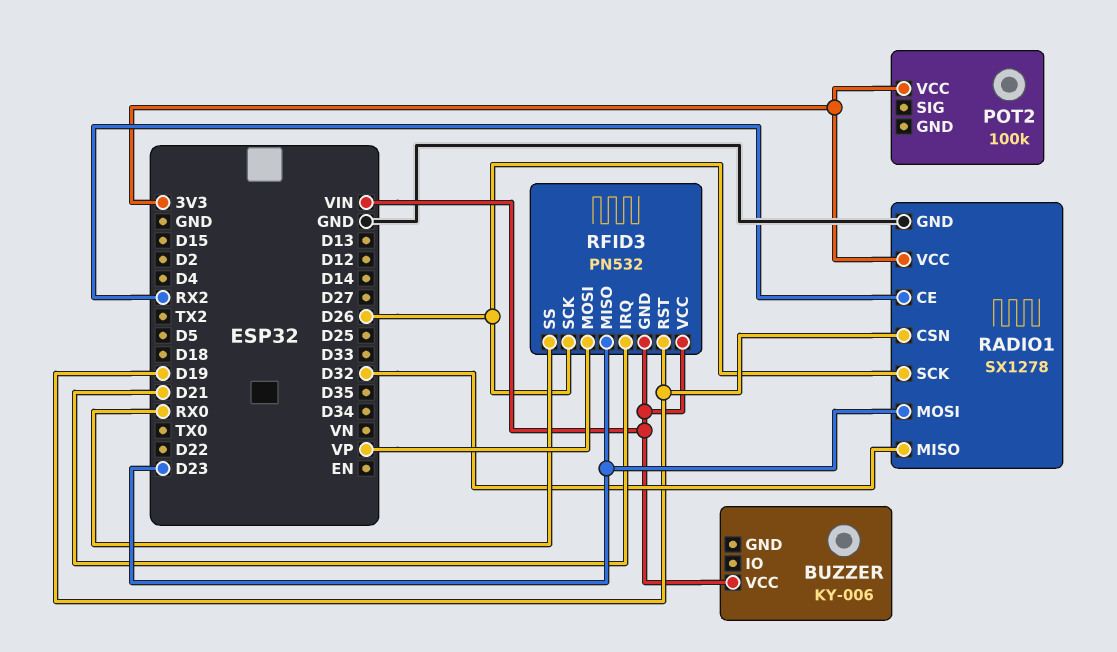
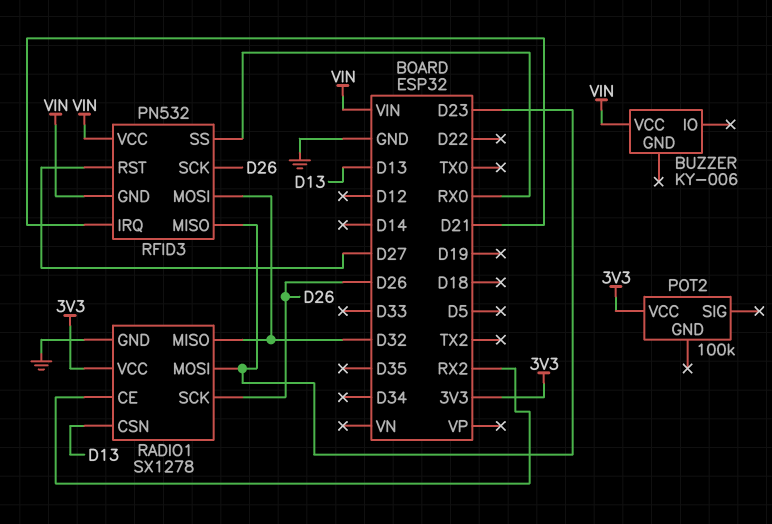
RADIO1 pin CSN: D19 -> D13
RFID3 pin MOSI: VP -> D32
RFID3 pin RST: D19 -> D27

